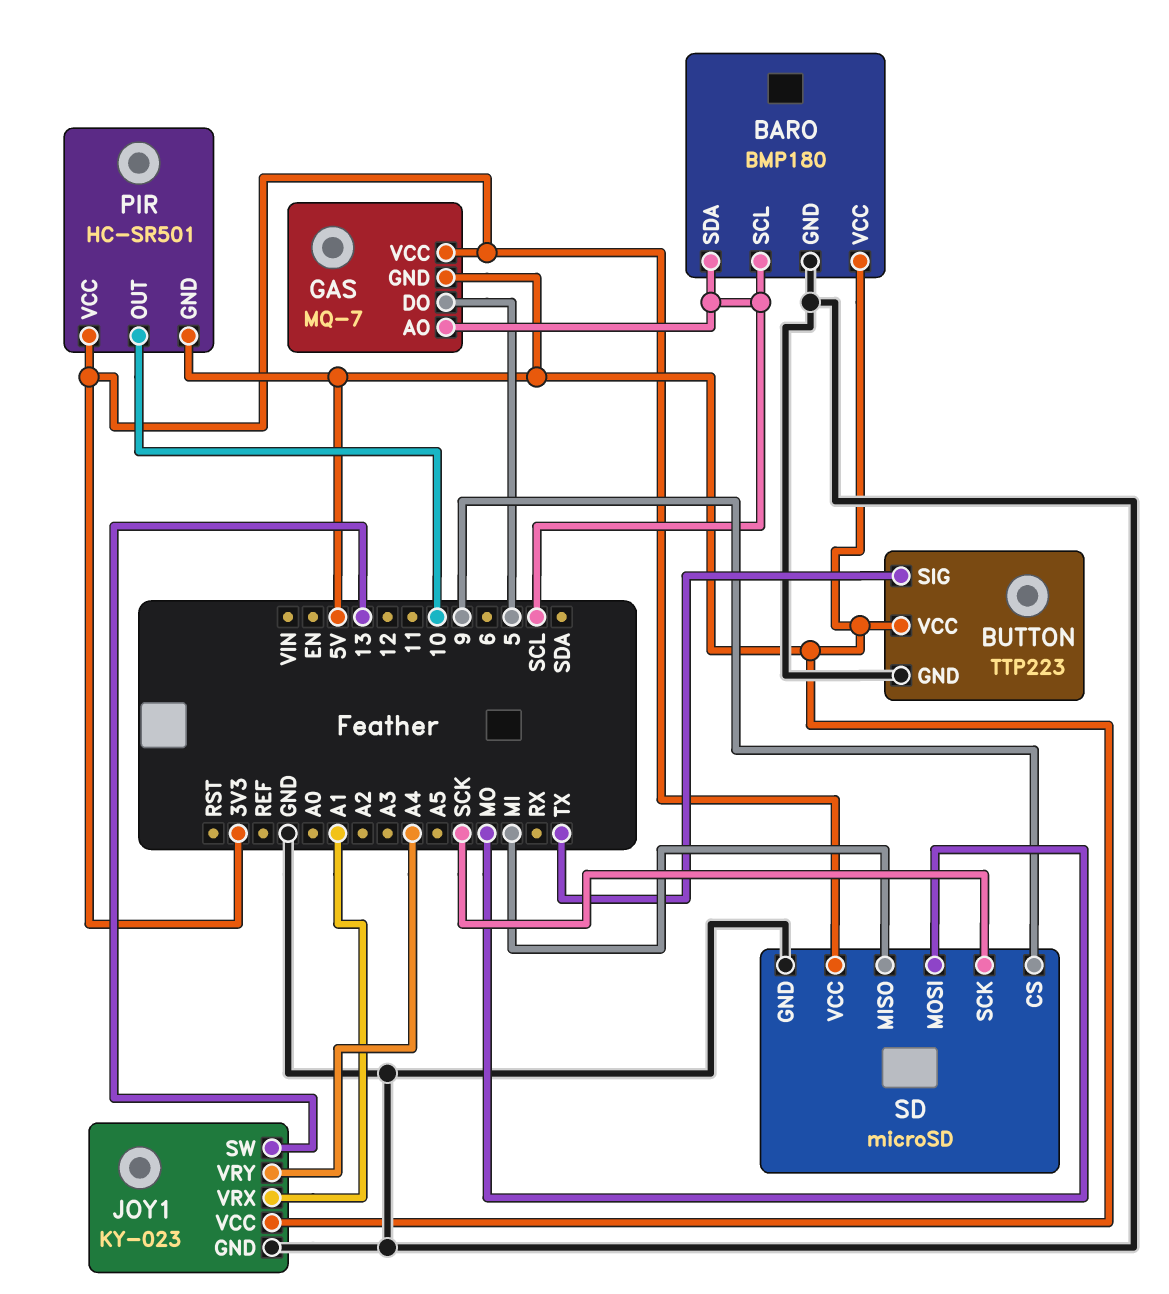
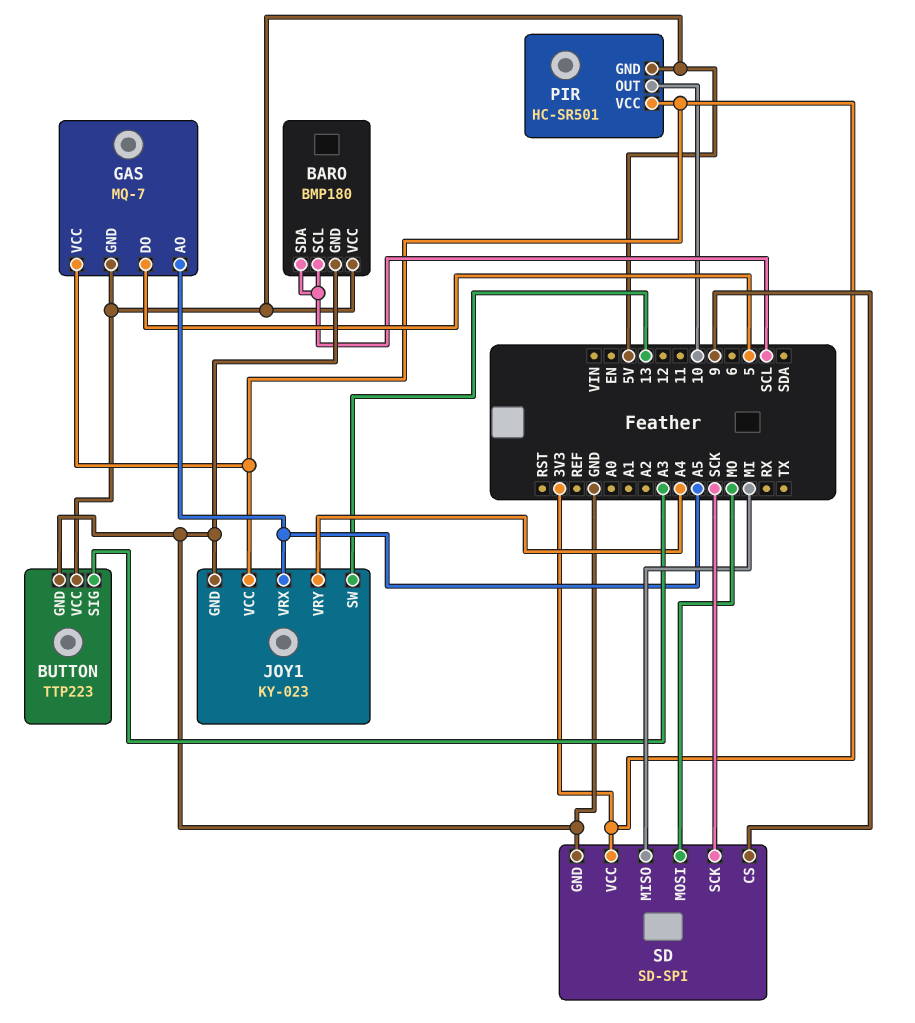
BUTTON pin SIG: TX -> A3
GAS pin AO: SCL -> A5
JOY1 pin VCC: 5V -> 3V3
JOY1 pin VRX: A1 -> A5
SD: microSD -> SD-SPI

